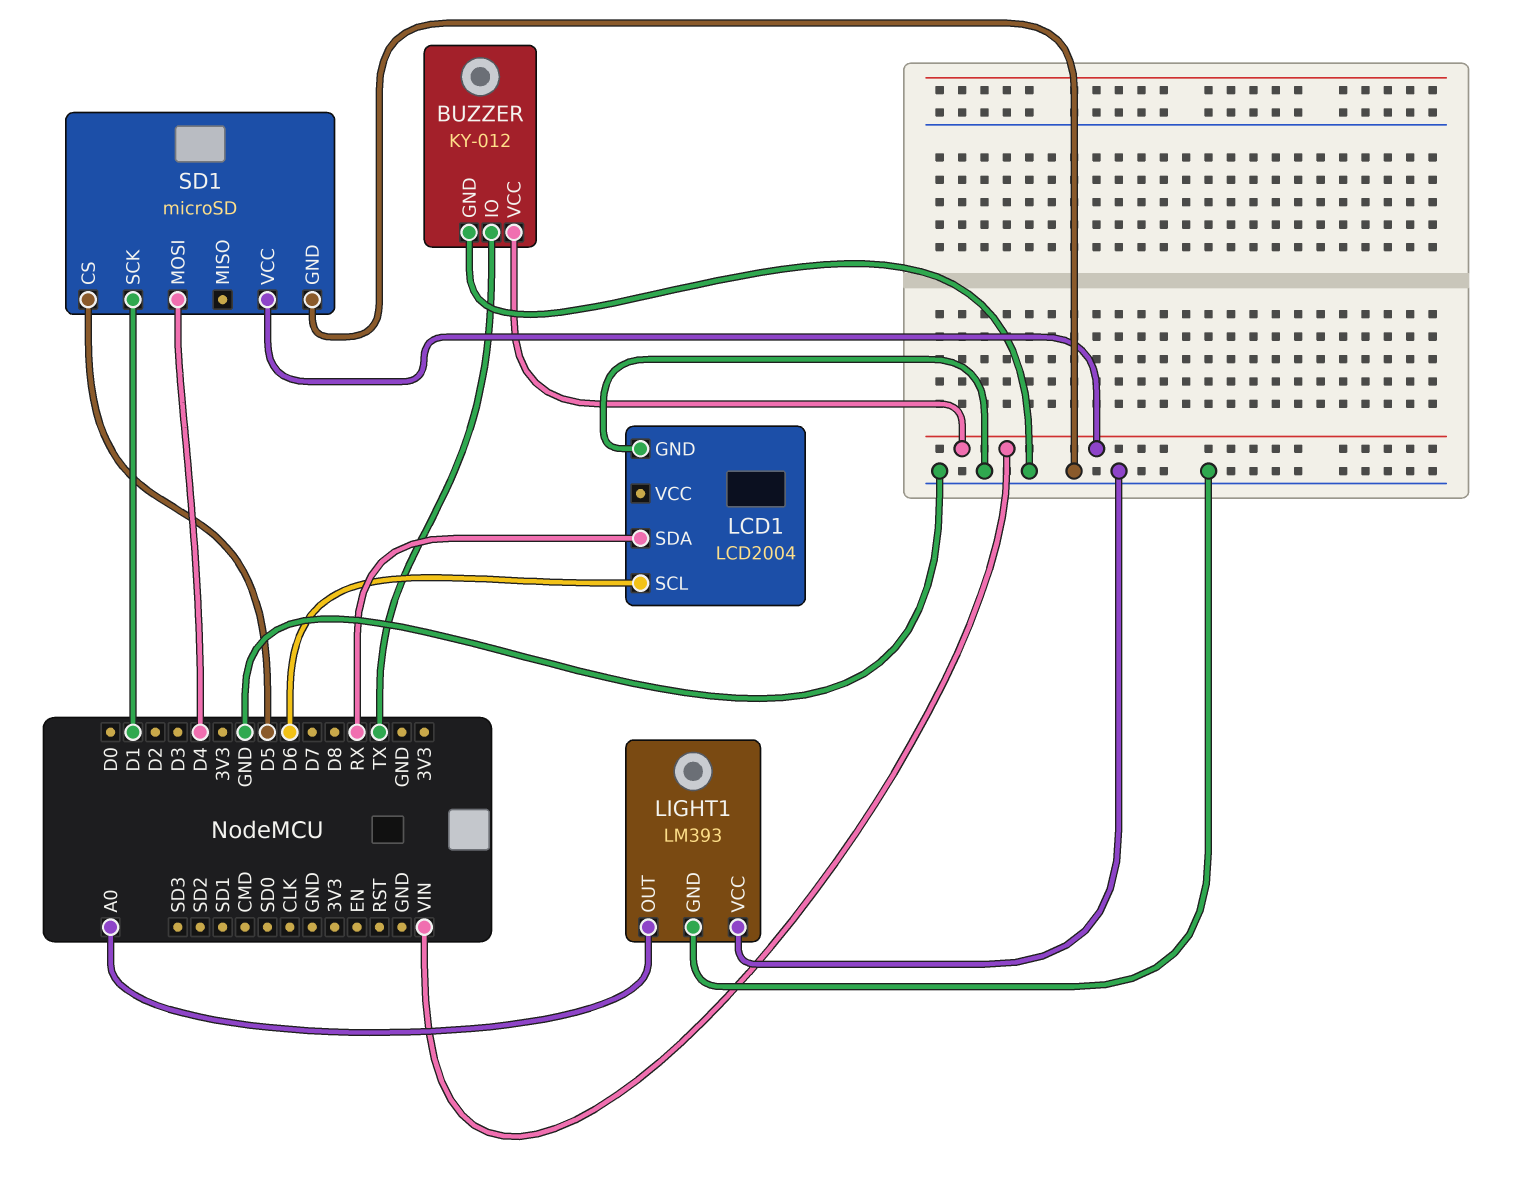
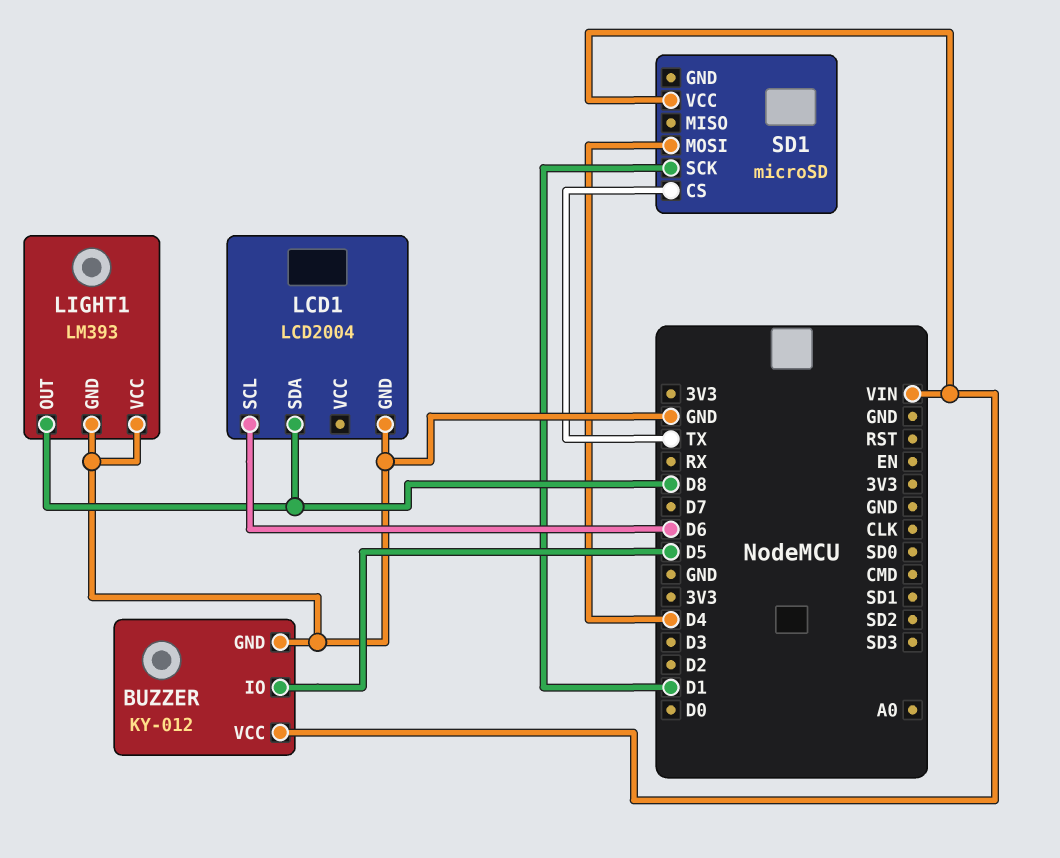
BUZZER pin IO: TX -> D5
LCD1 pin SDA: RX -> D8
LIGHT1 pin OUT: A0 -> D8
SD1 pin CS: D5 -> TX
SD1 pin GND: GND -> none

